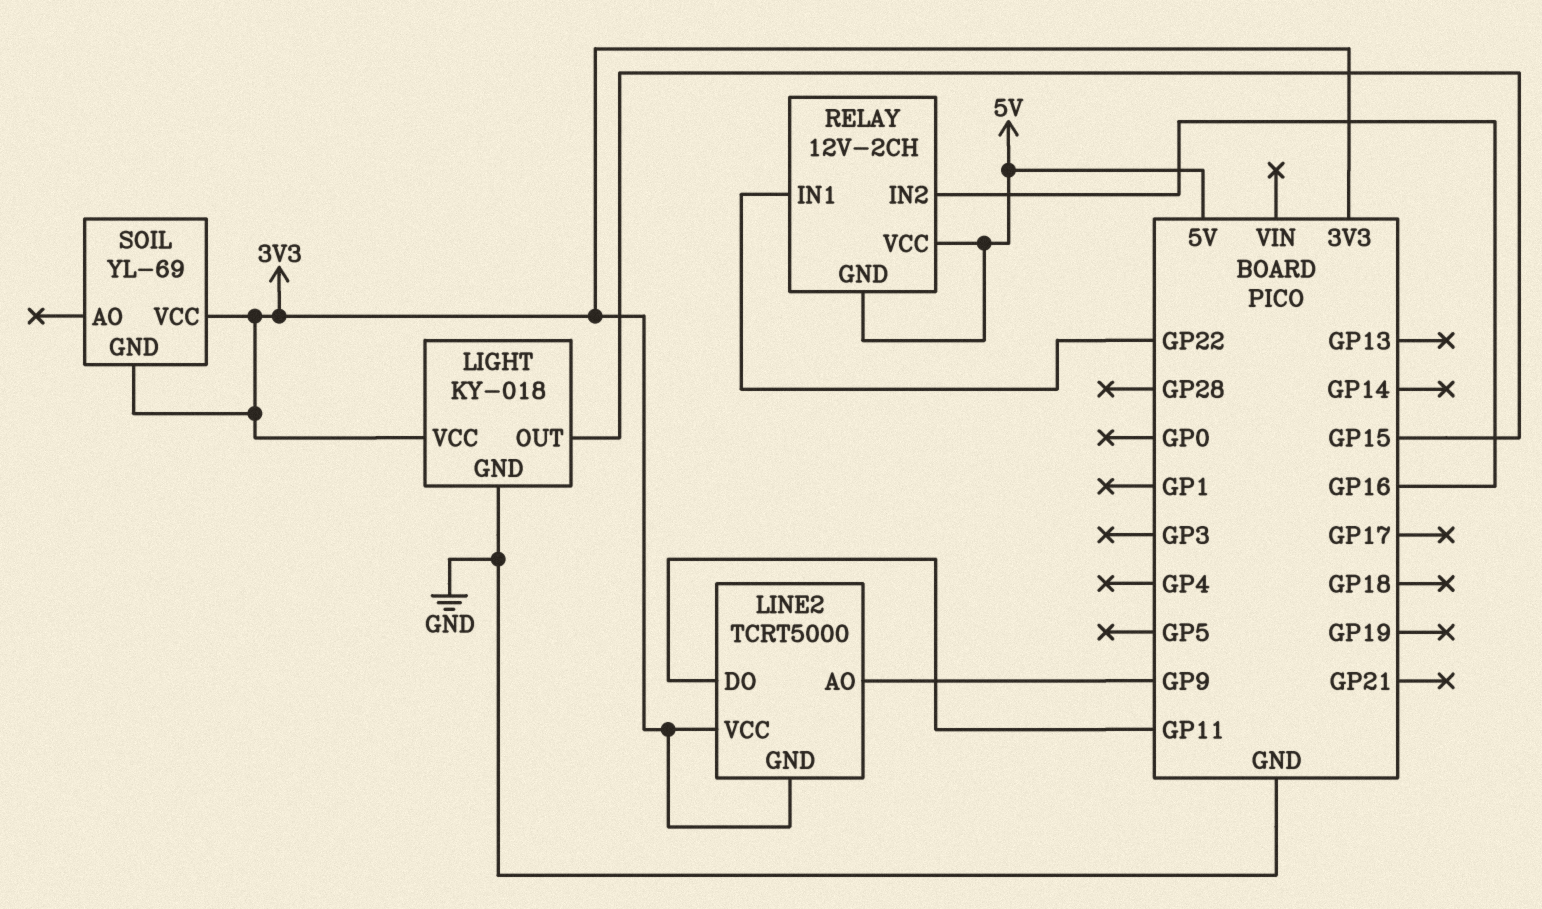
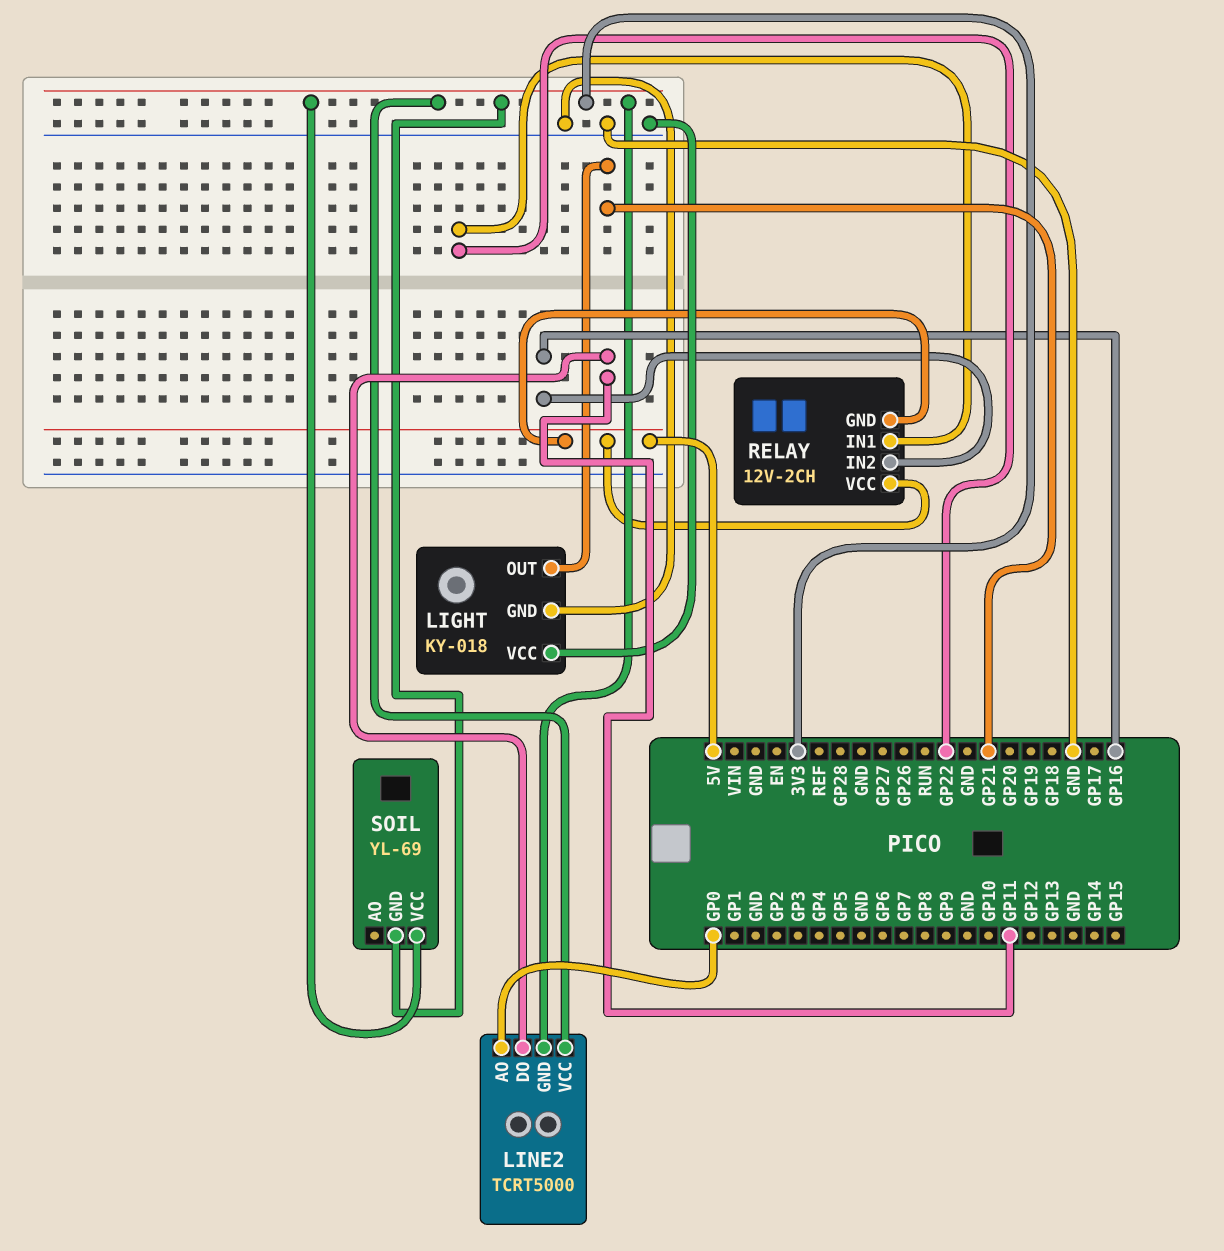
LIGHT pin OUT: GP15 -> GP21
LIGHT pin VCC: 3V3 -> GND
LINE2 pin AO: GP9 -> GP0

